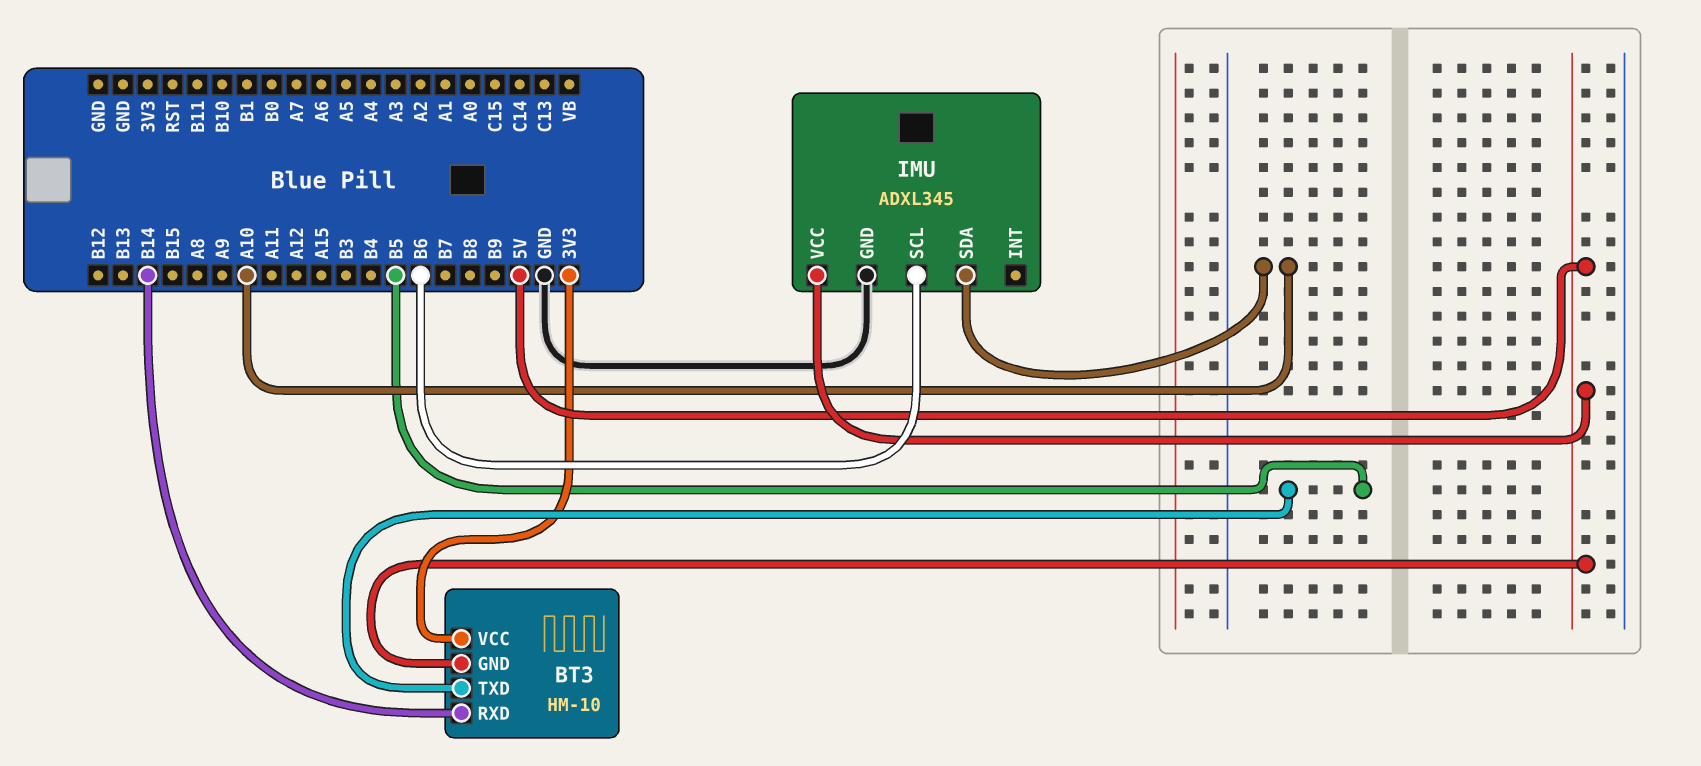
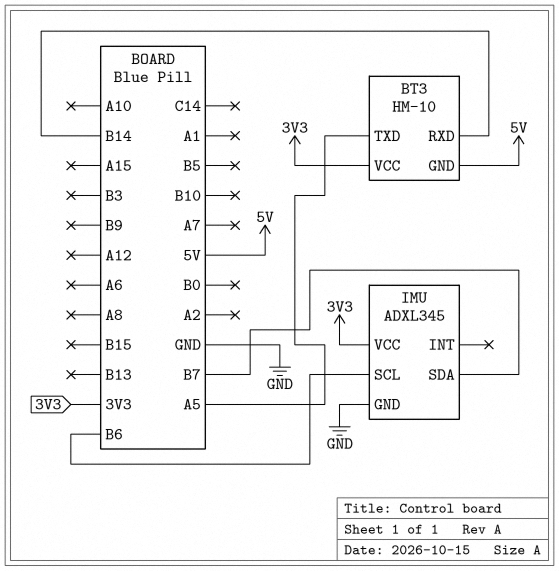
BT3 pin TXD: B5 -> A5
IMU pin SDA: A10 -> B7
IMU pin VCC: 5V -> 3V3

